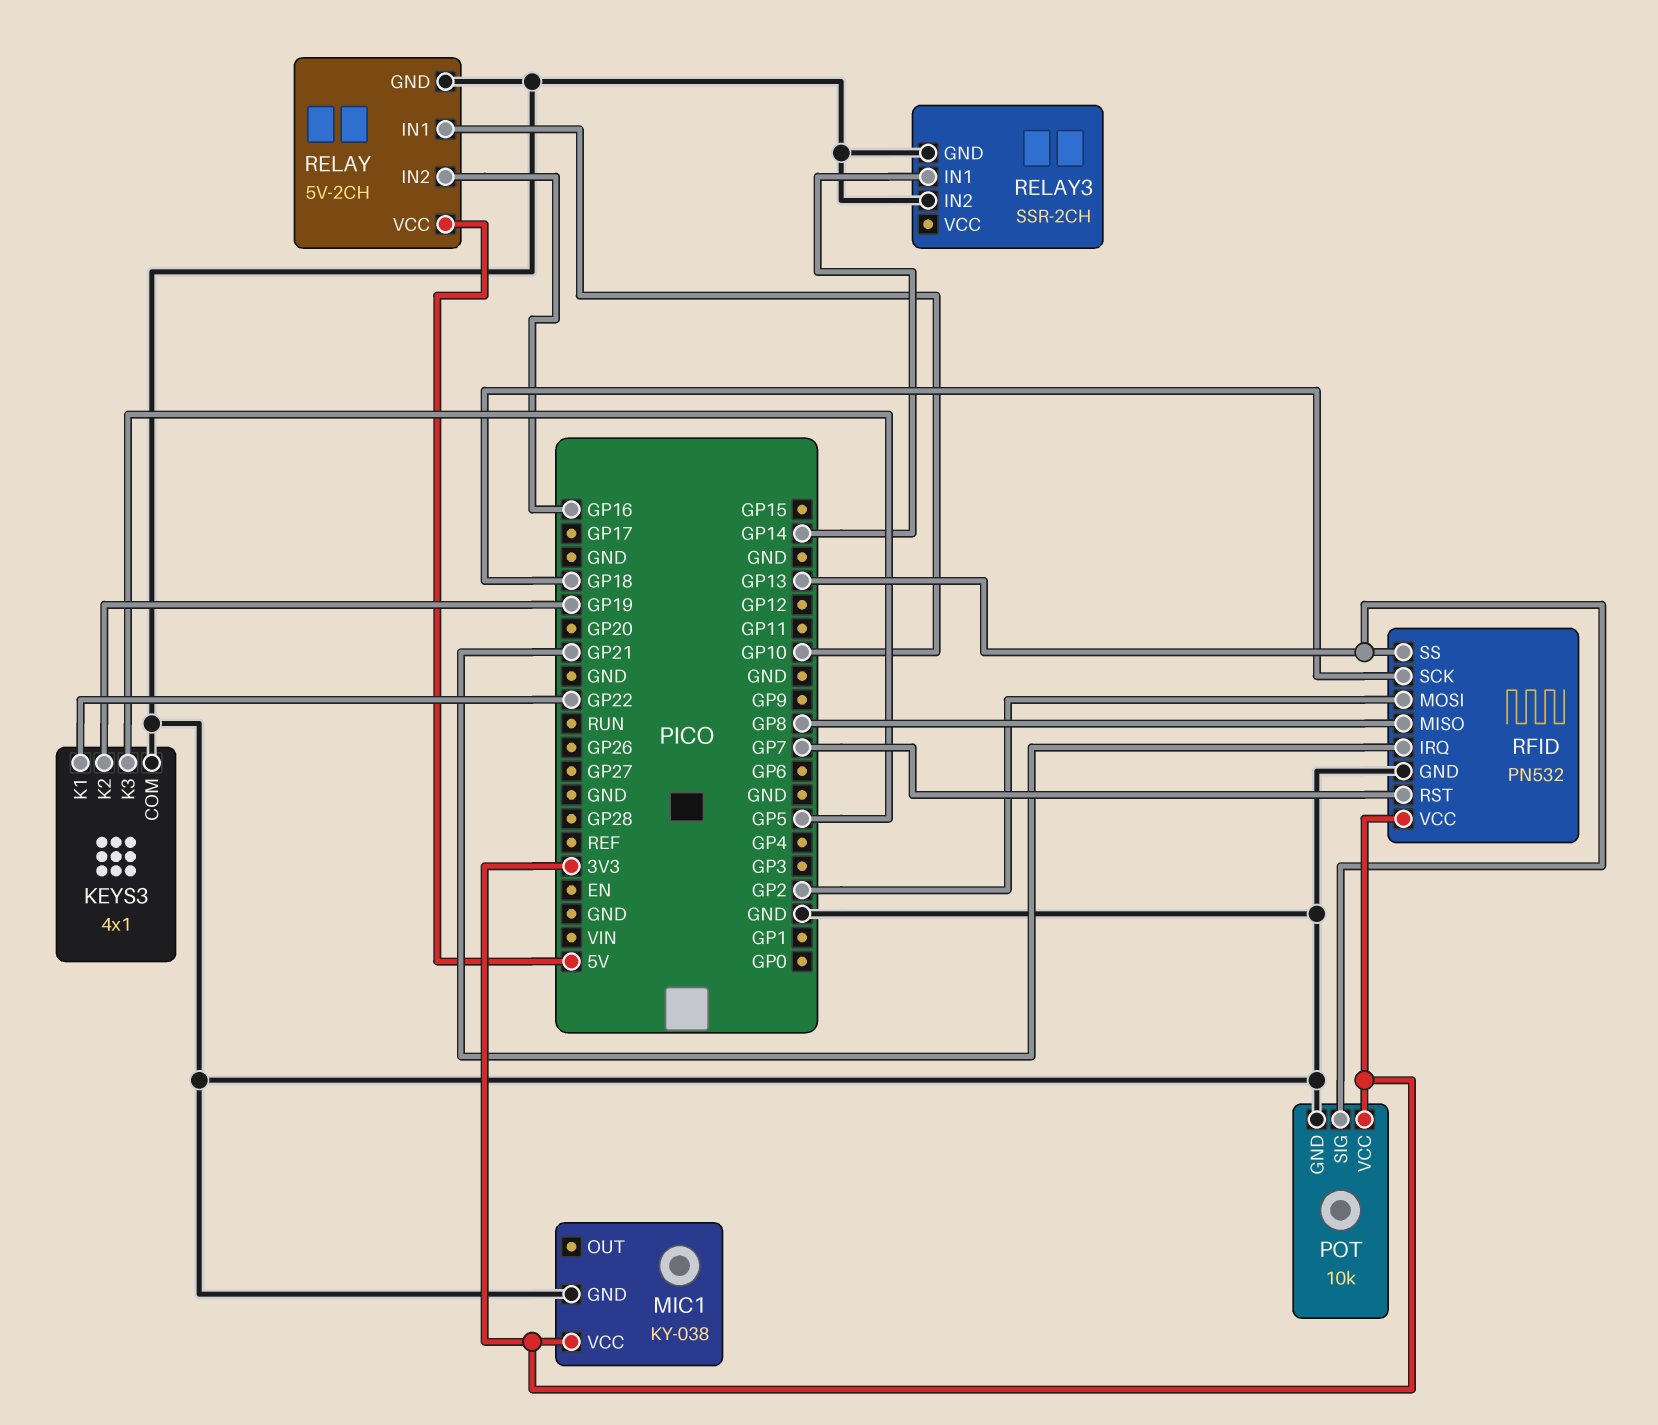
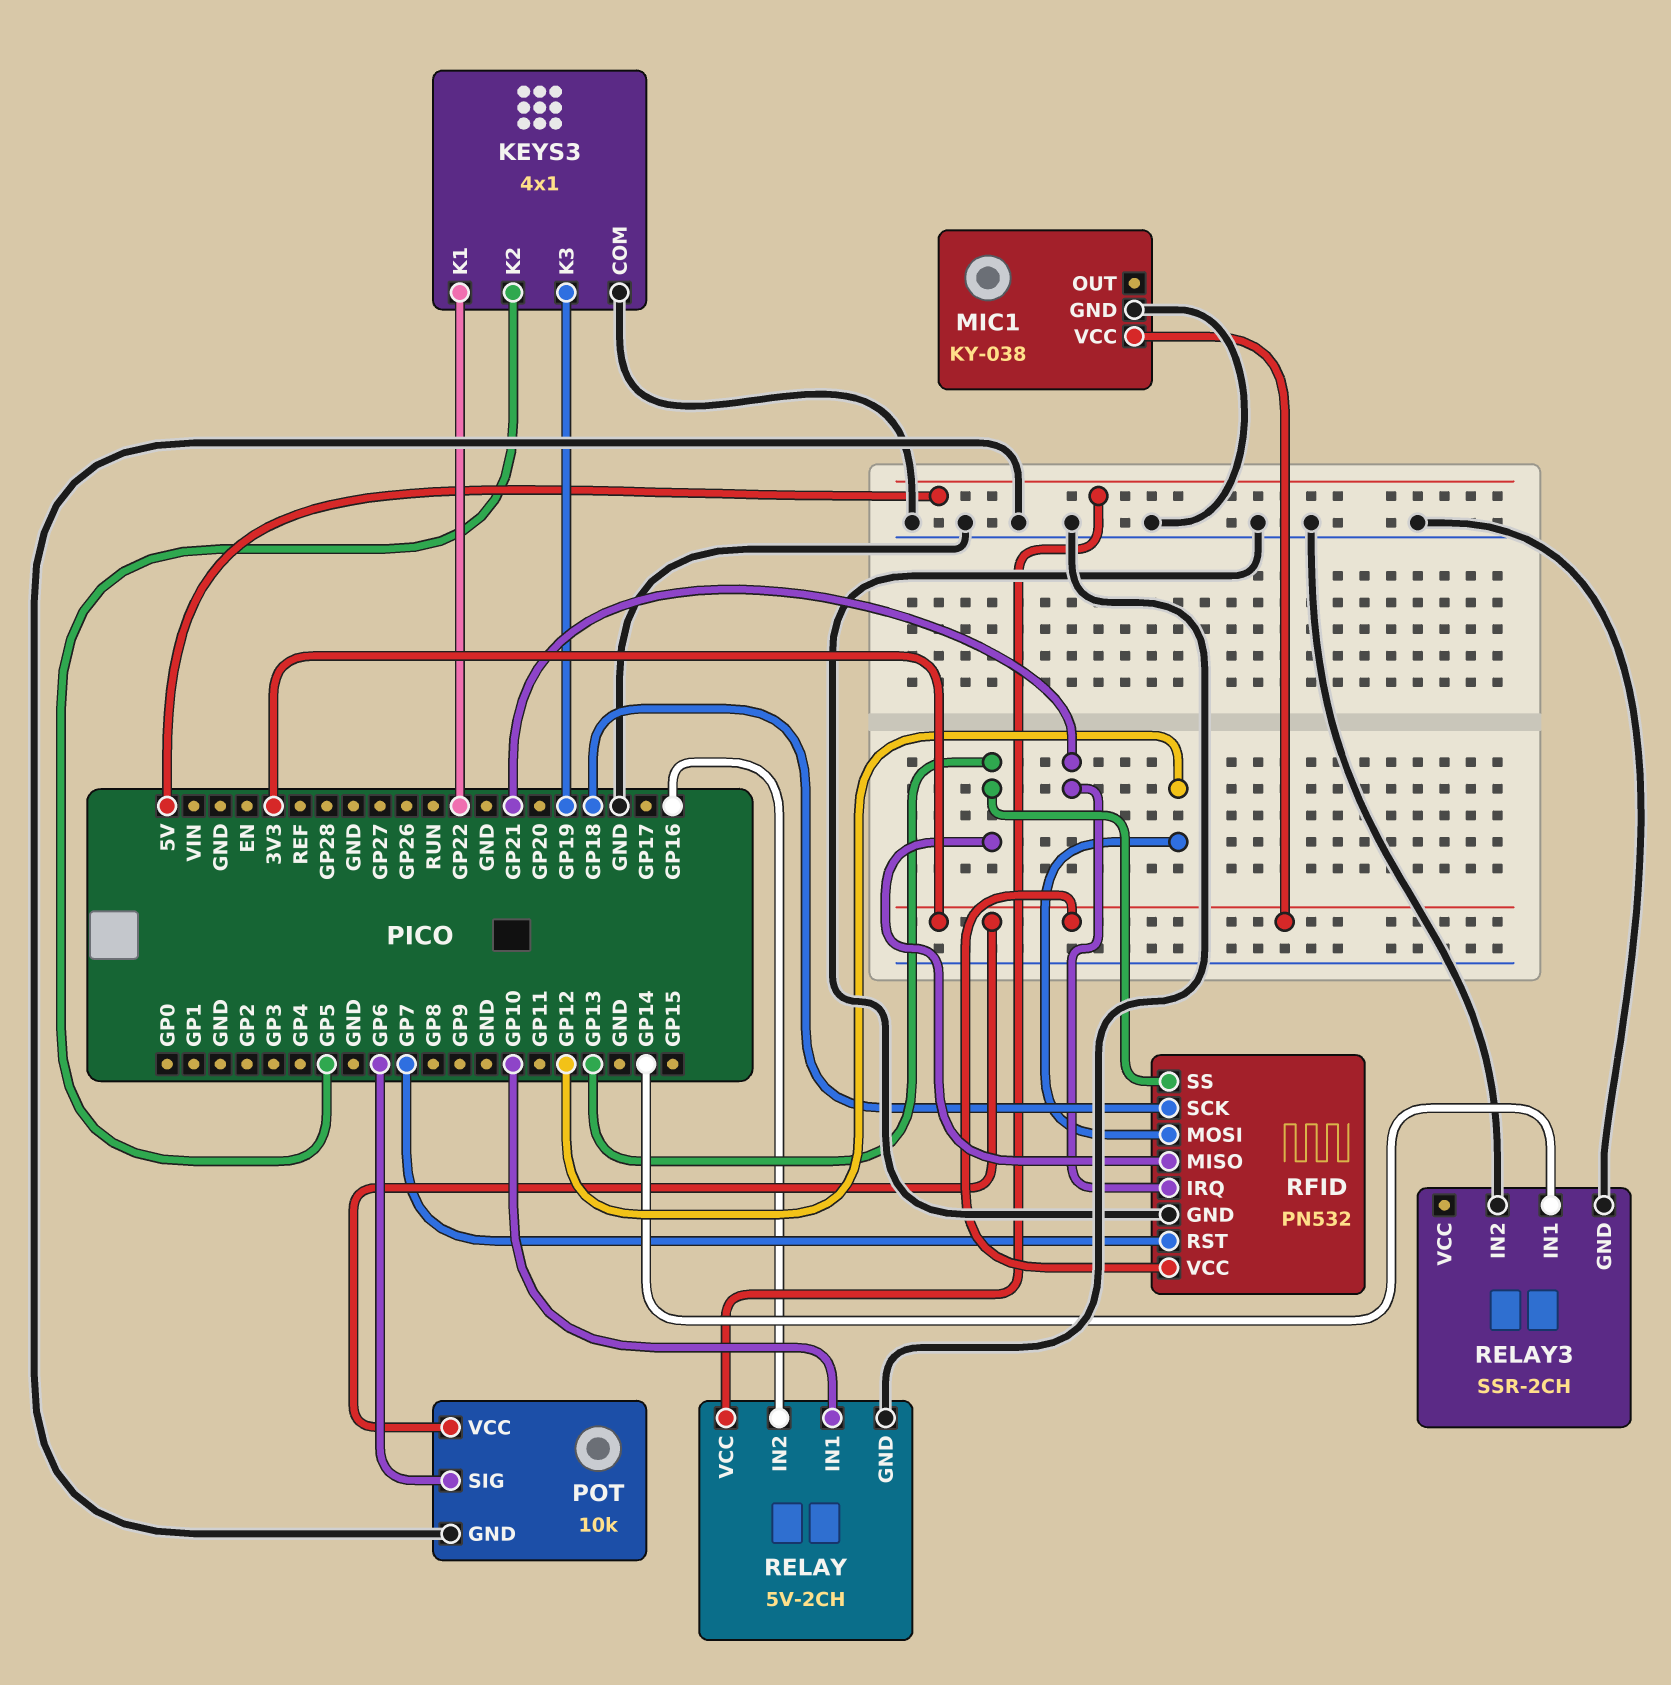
KEYS3 pin K2: GP19 -> GP5
KEYS3 pin K3: GP5 -> GP19
POT pin SIG: GP13 -> GP6
RFID pin MISO: GP8 -> GP13
RFID pin MOSI: GP2 -> GP12

